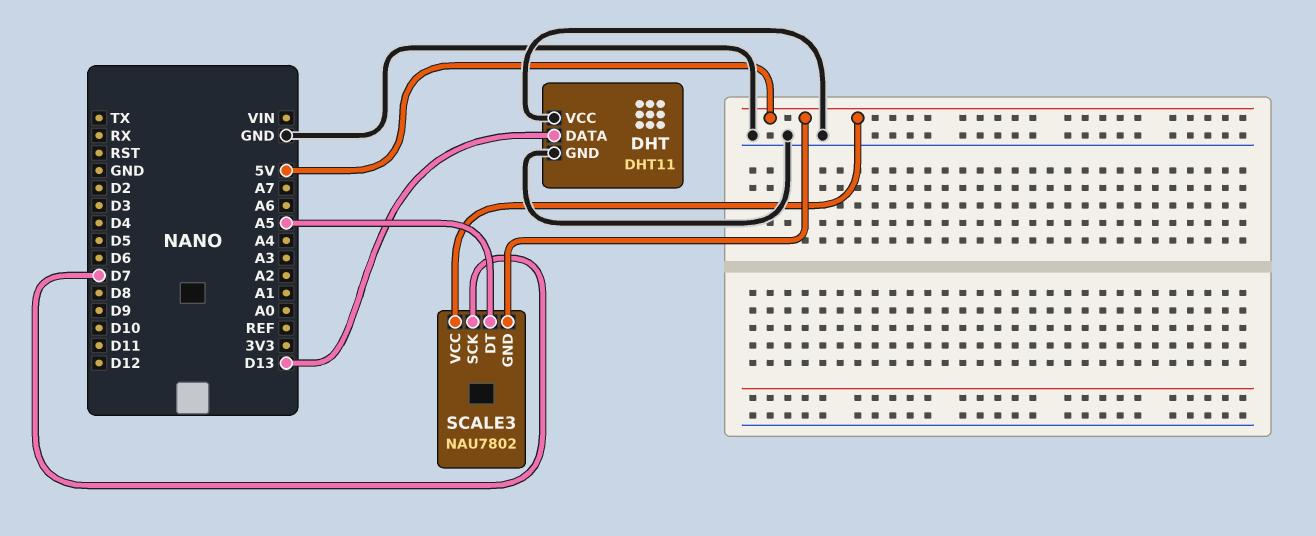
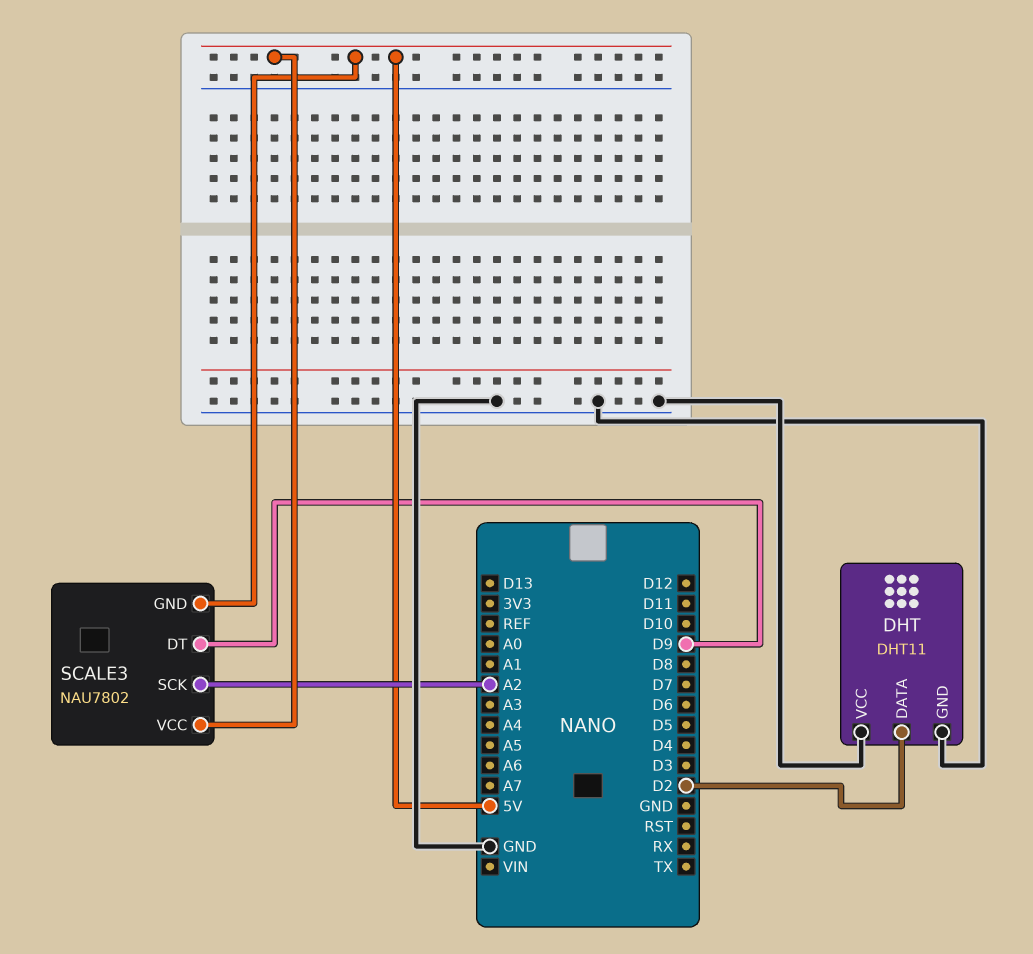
DHT pin DATA: D13 -> D2
SCALE3 pin DT: A5 -> D9
SCALE3 pin SCK: D7 -> A2

